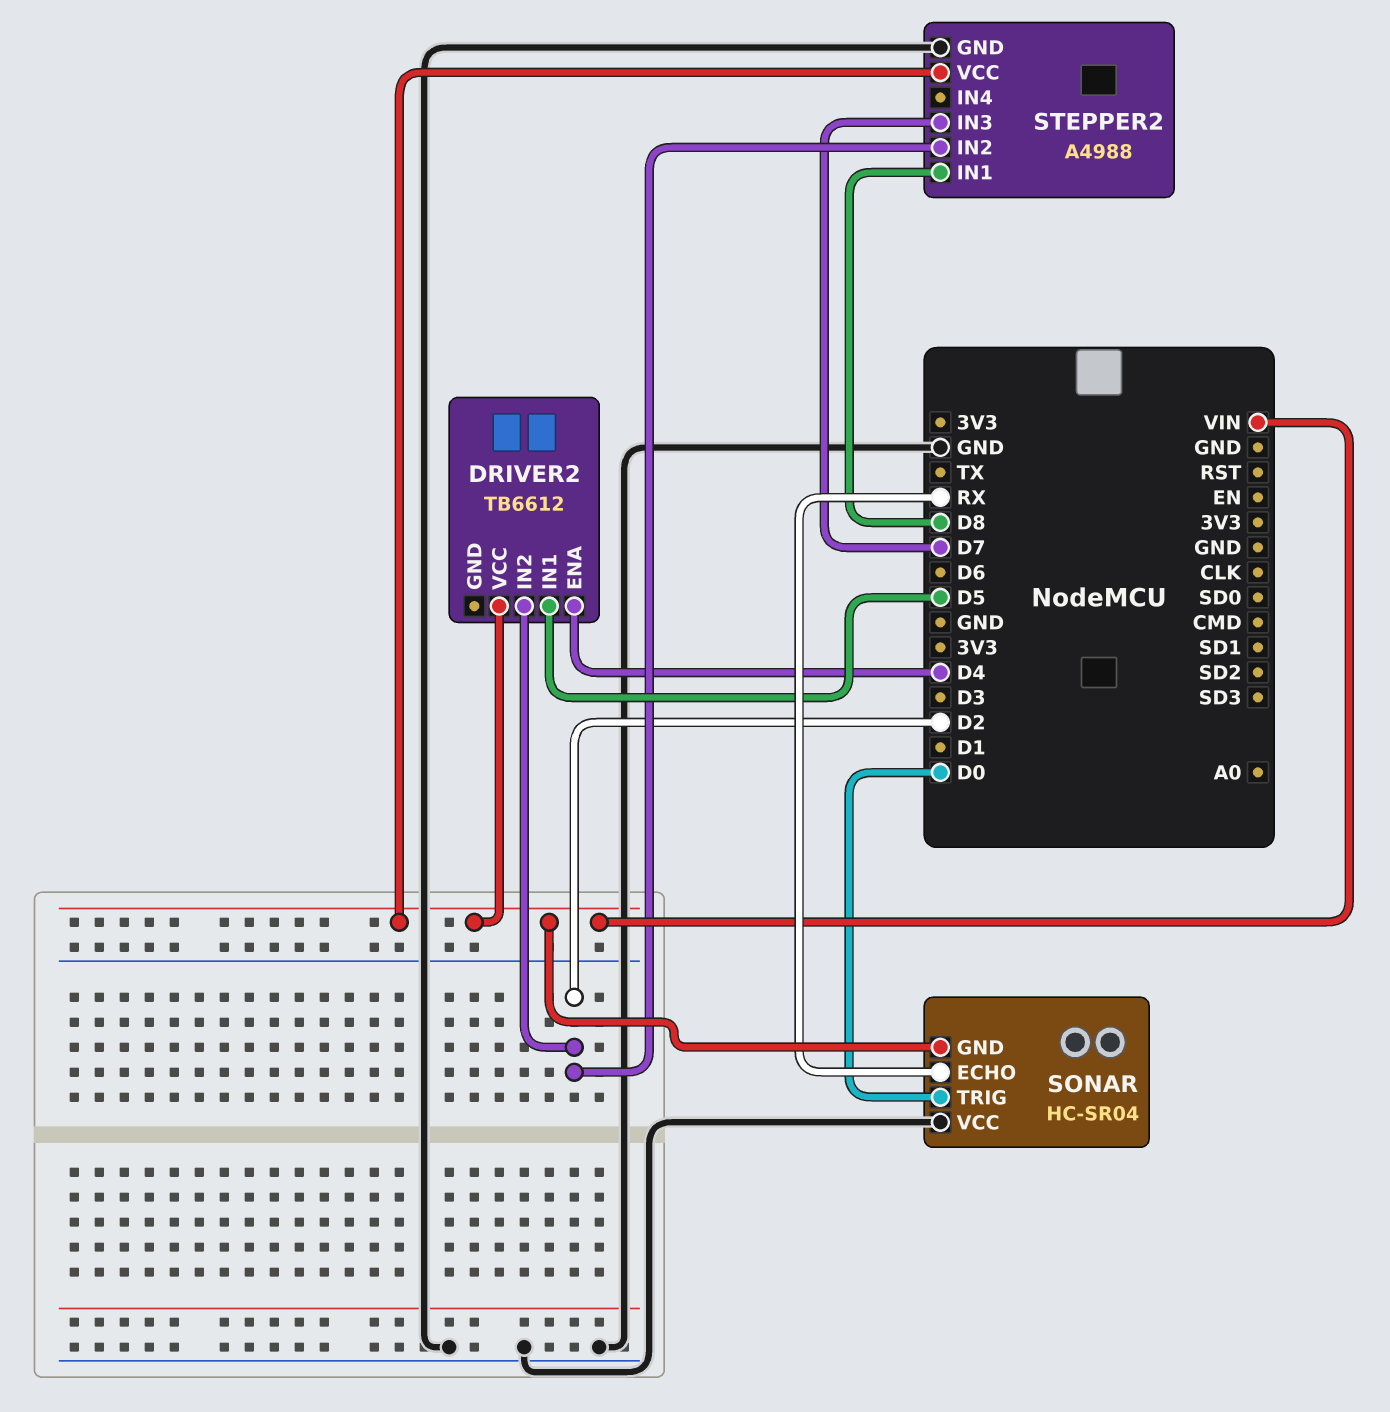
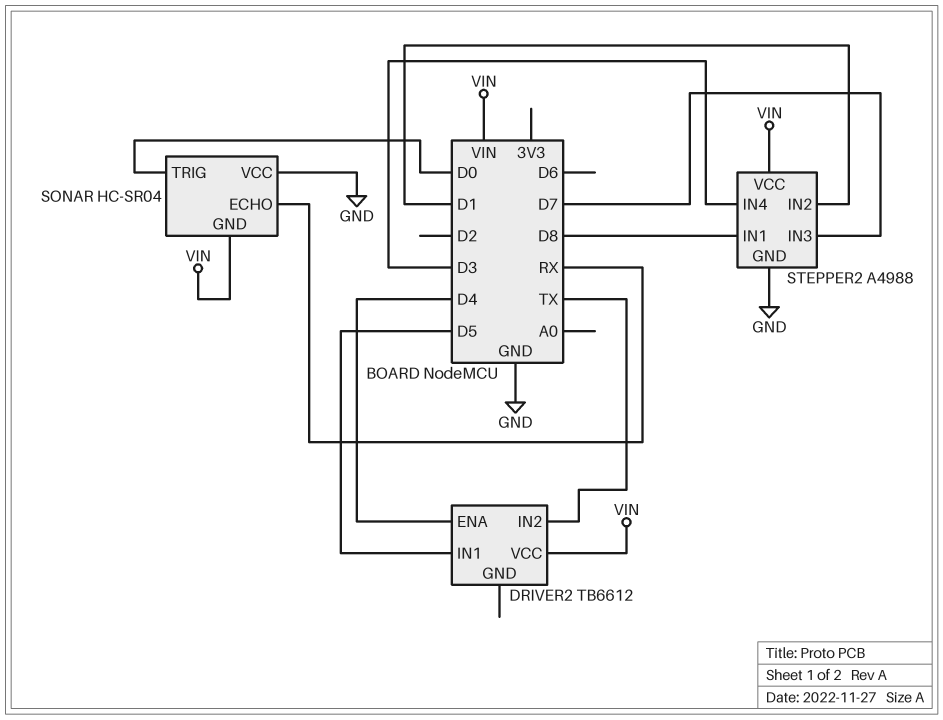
DRIVER2 pin IN2: D2 -> TX
STEPPER2 pin IN2: D2 -> D1
STEPPER2 pin IN4: none -> D3

